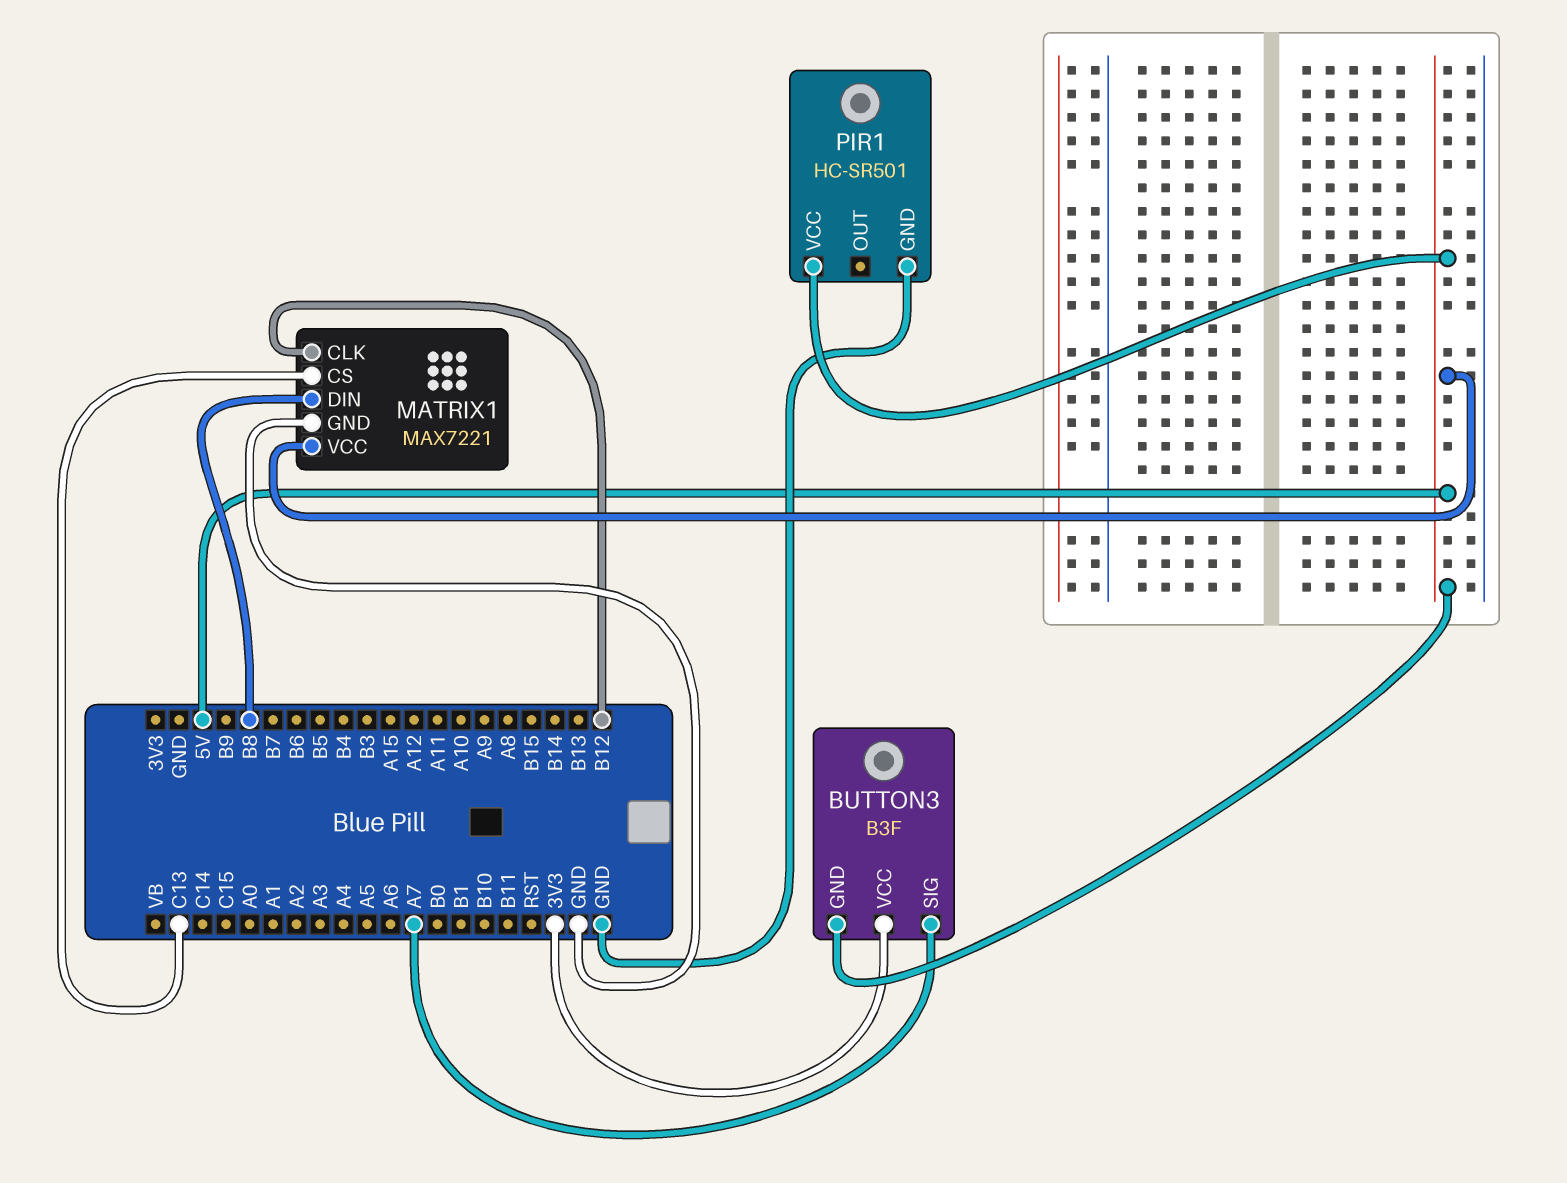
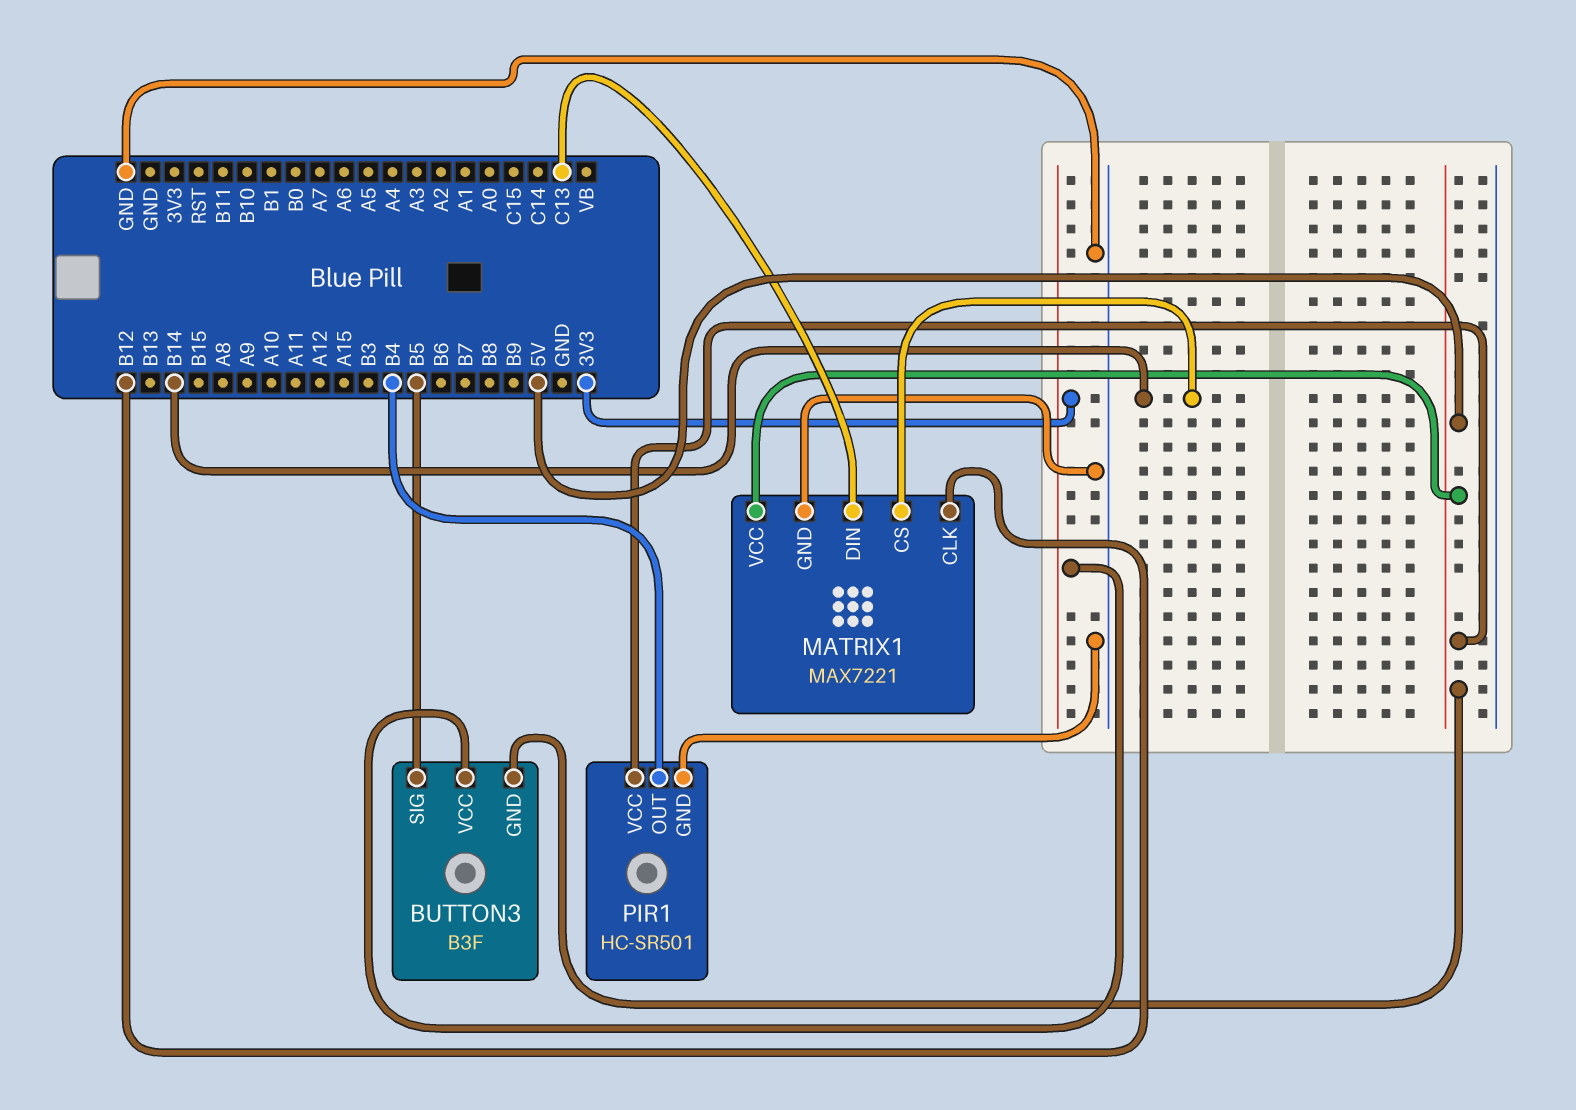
BUTTON3 pin SIG: A7 -> B5
MATRIX1 pin CS: C13 -> B14
MATRIX1 pin DIN: B8 -> C13
PIR1 pin OUT: none -> B4

